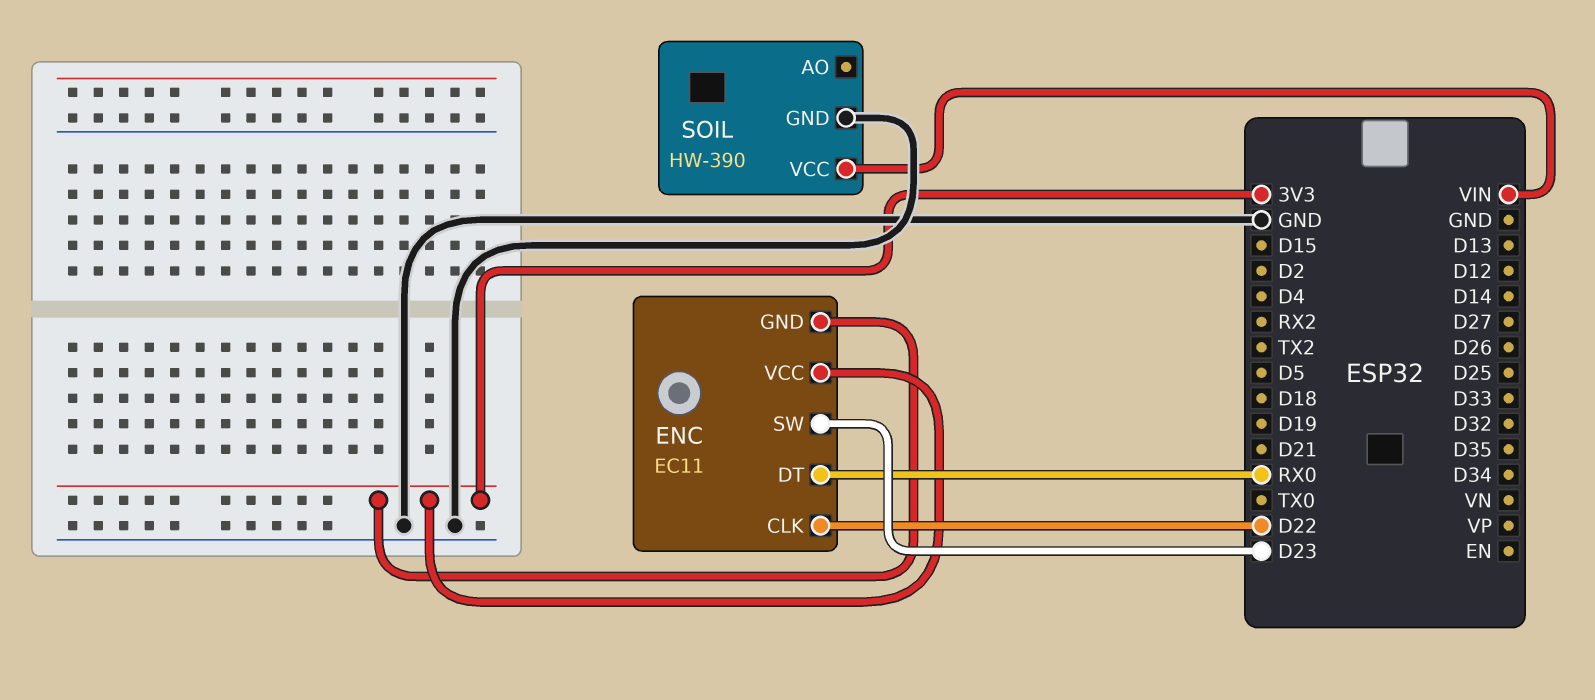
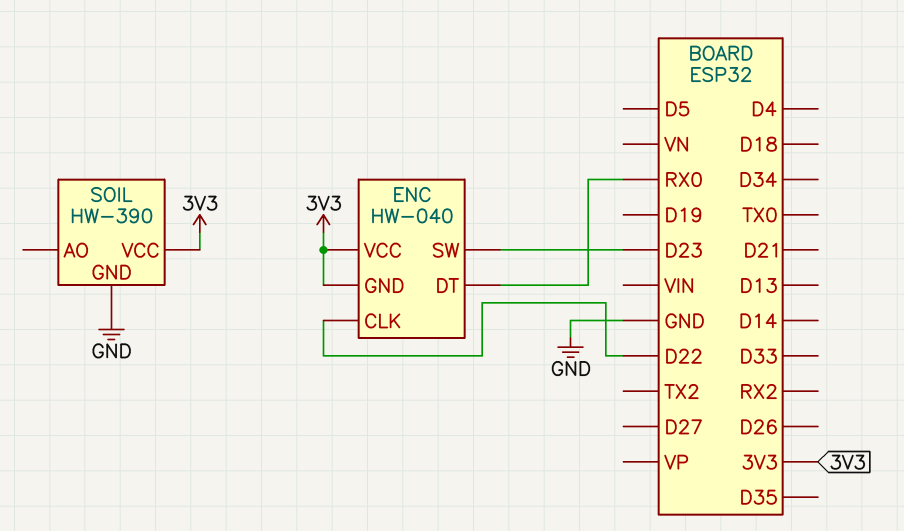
ENC: EC11 -> HW-040
SOIL pin VCC: VIN -> 3V3

